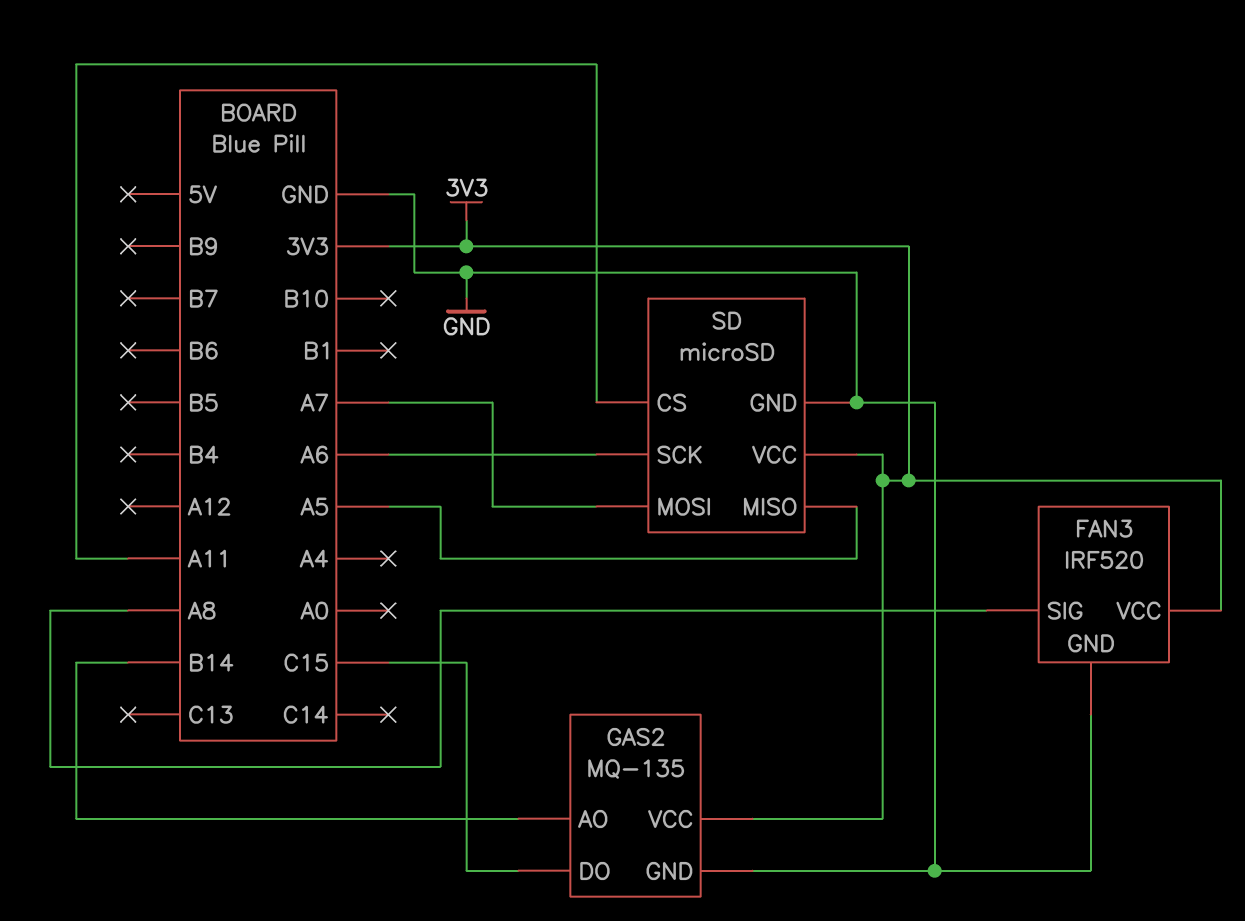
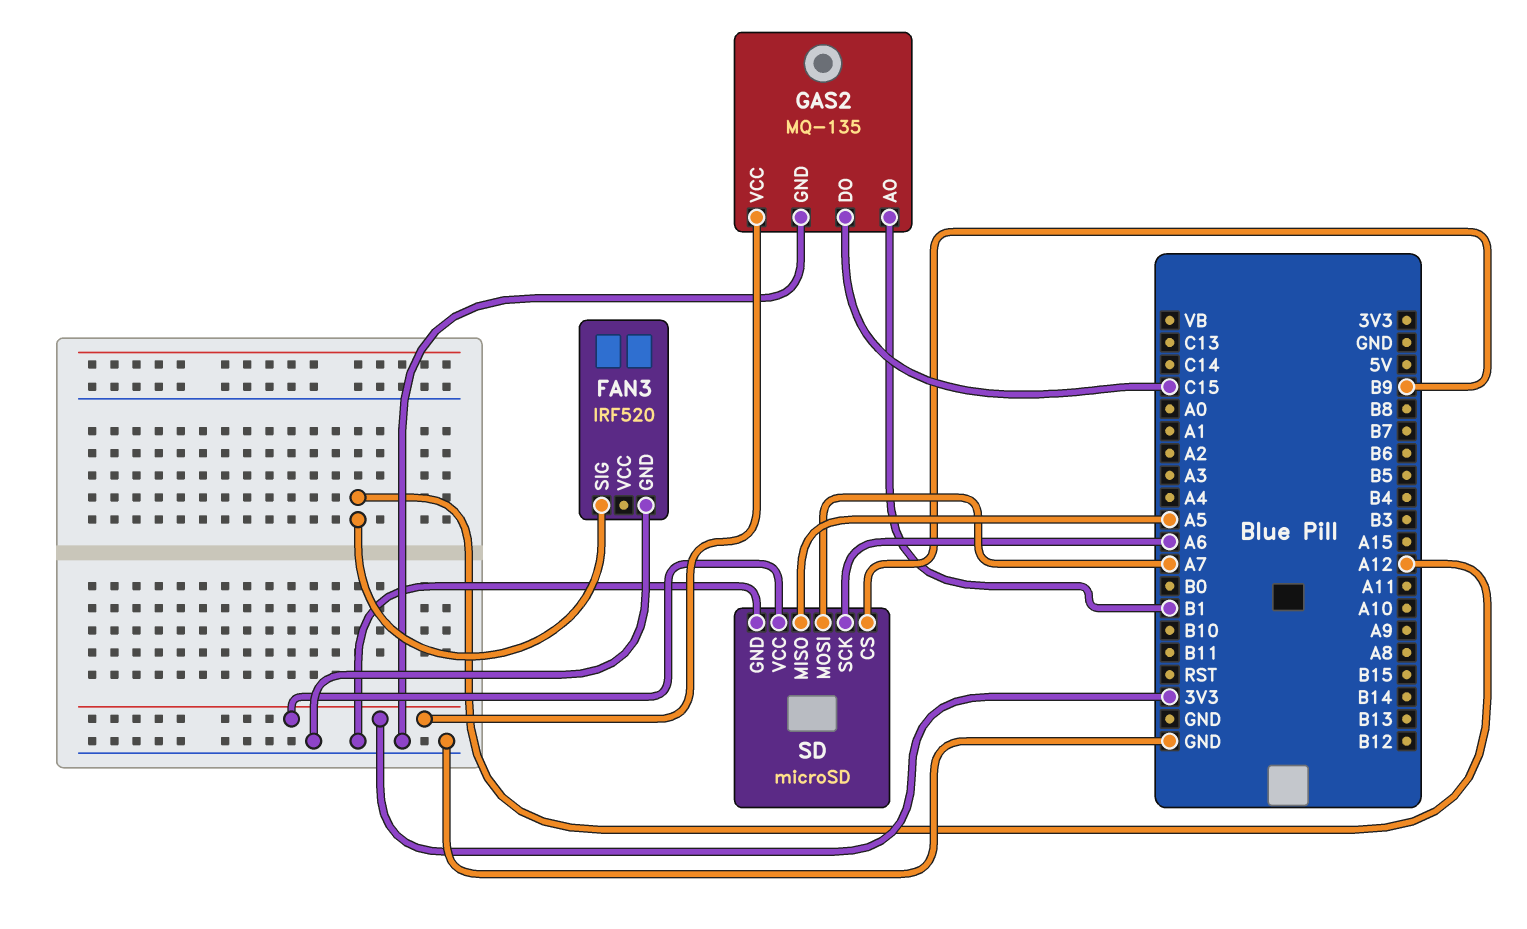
FAN3 pin SIG: A8 -> A12
FAN3 pin VCC: 3V3 -> none
GAS2 pin AO: B14 -> B1
SD pin CS: A11 -> B9

